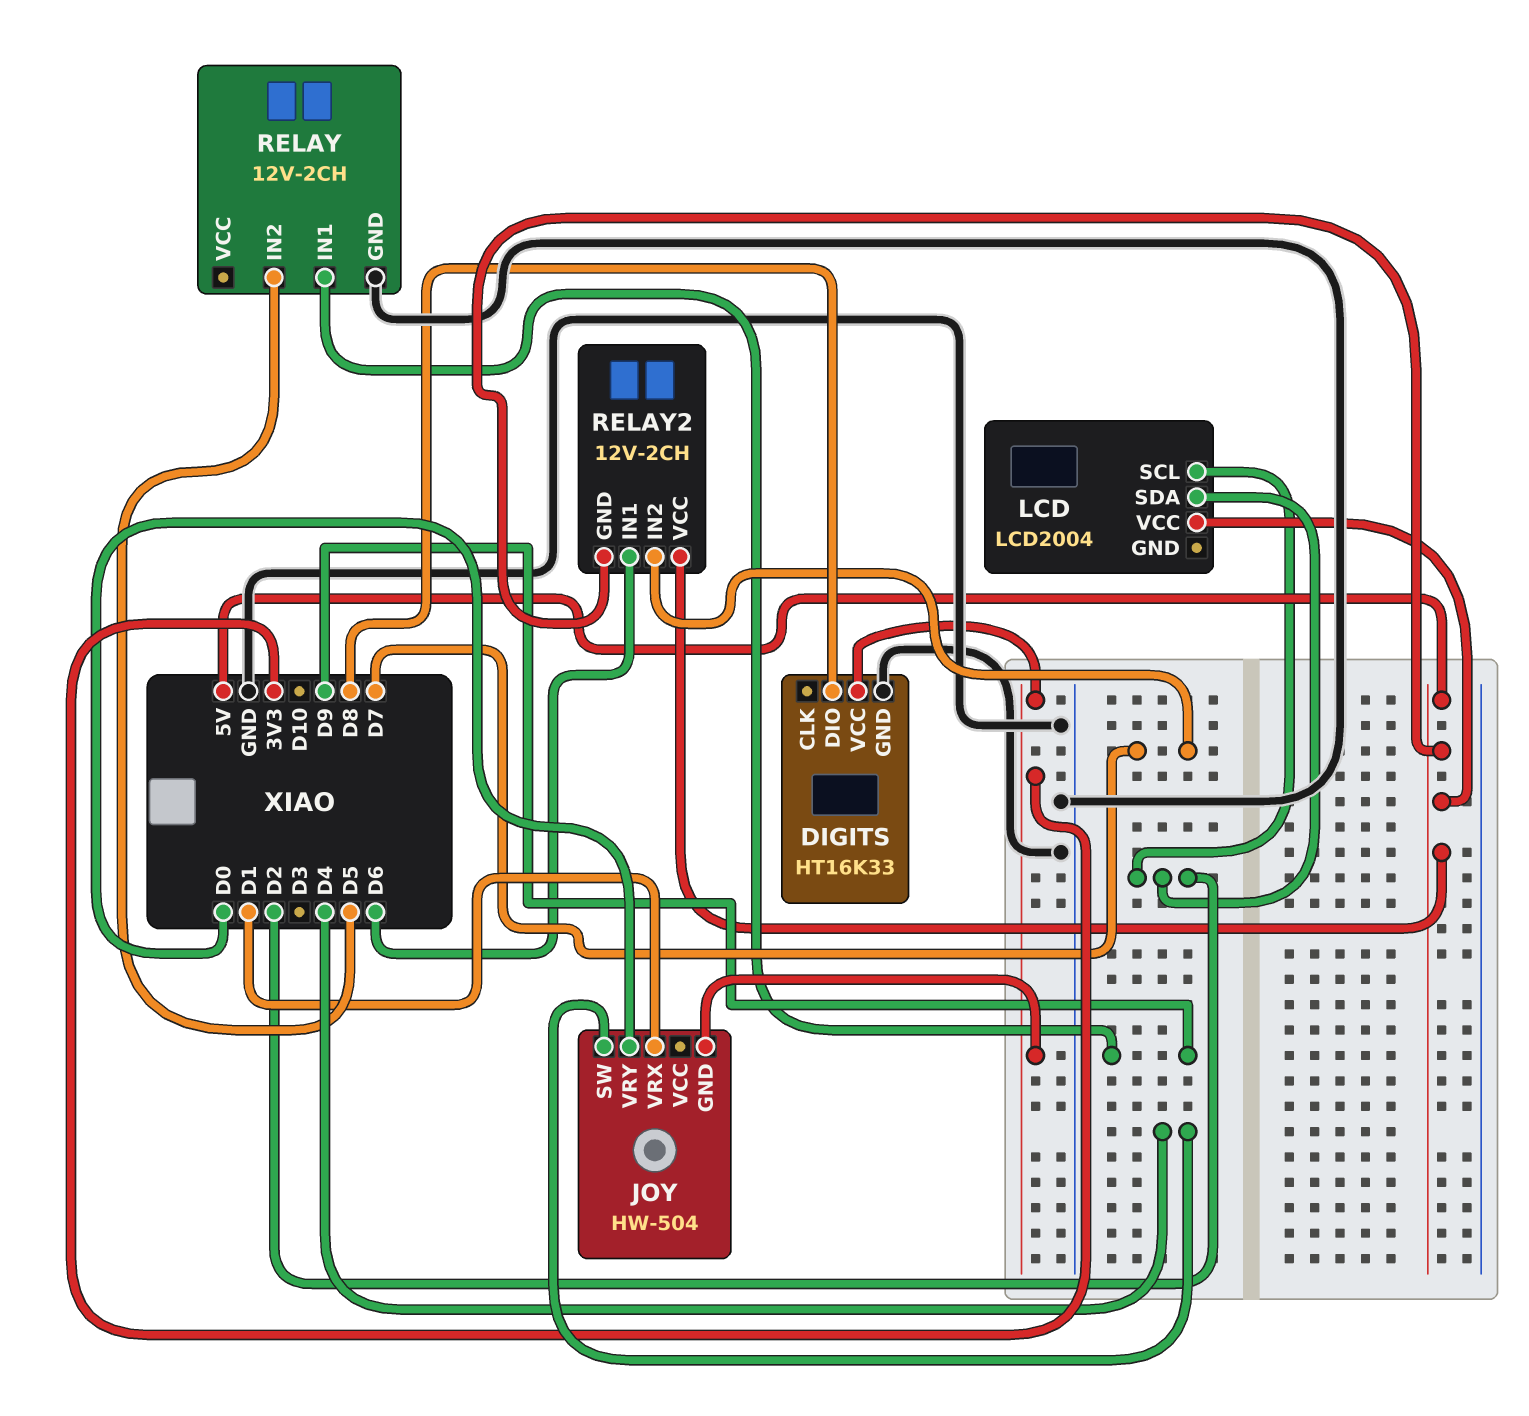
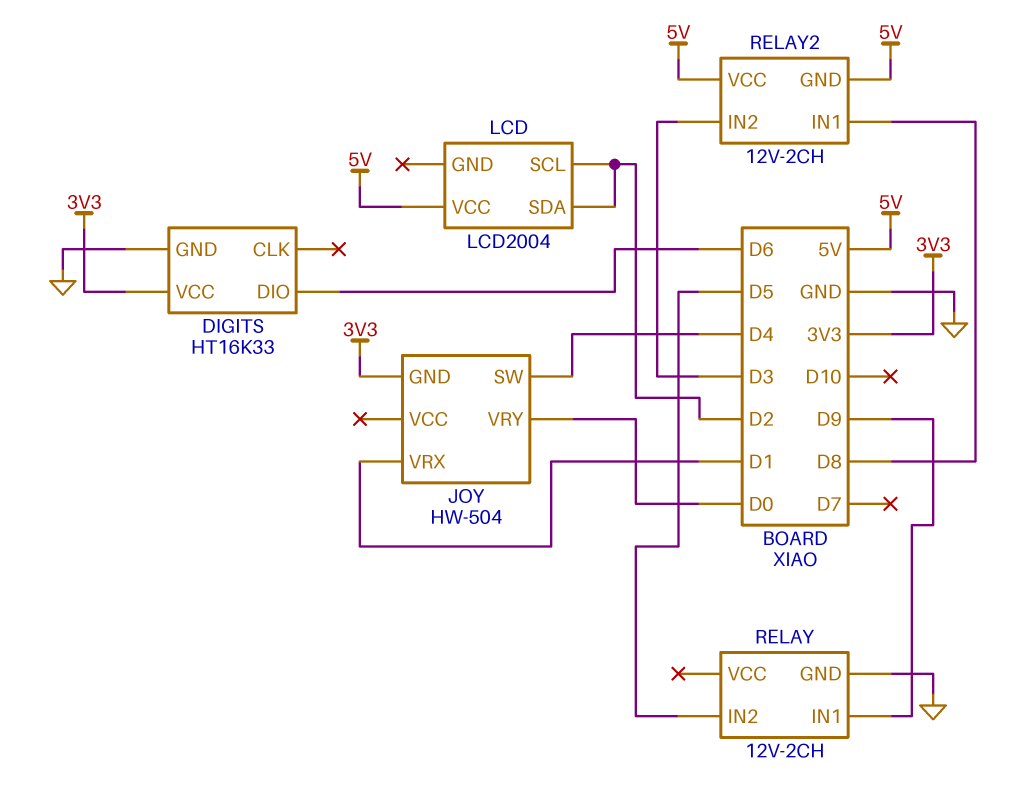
DIGITS pin DIO: D8 -> D6
RELAY2 pin IN1: D6 -> D8
RELAY2 pin IN2: D7 -> D3

